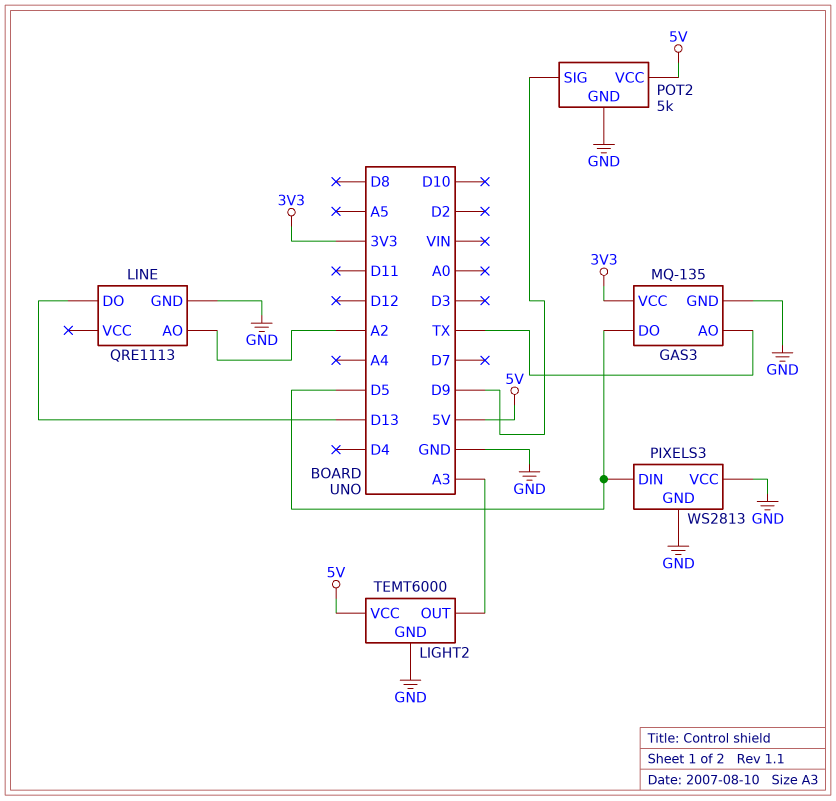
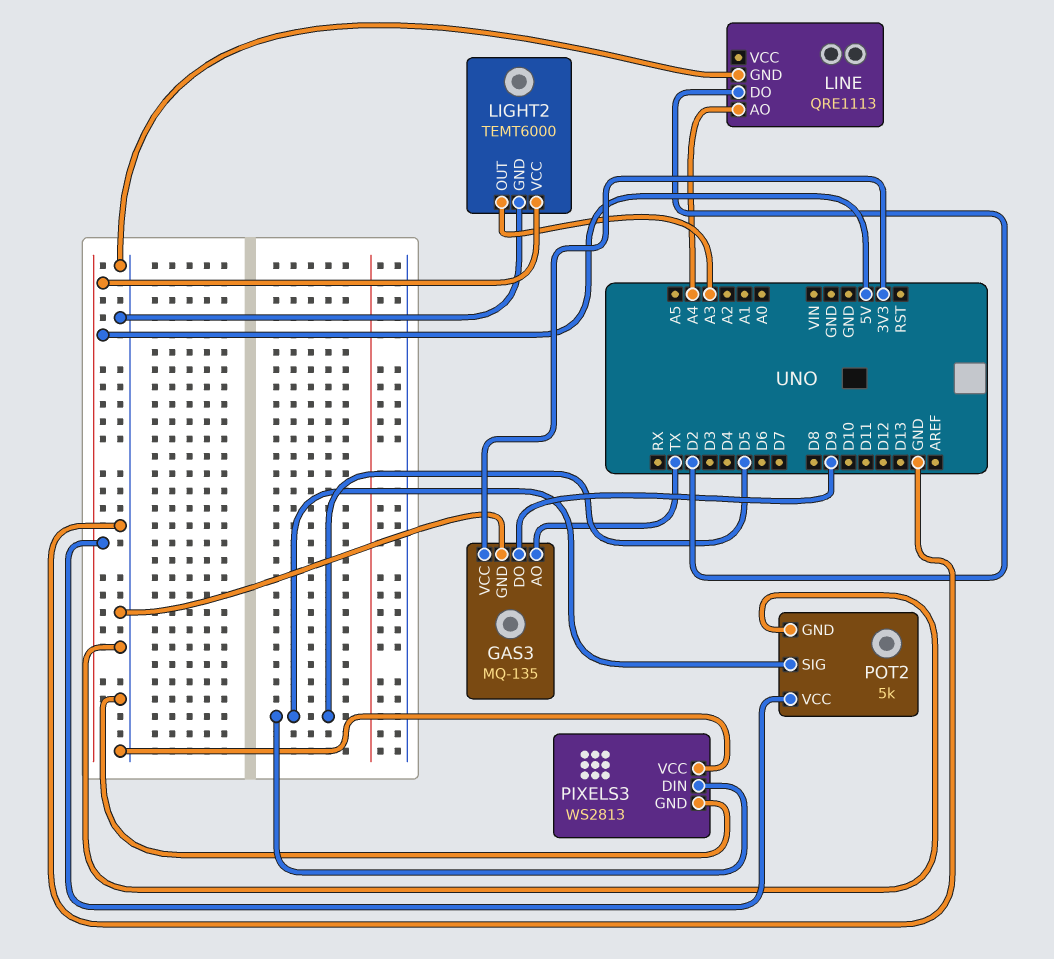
GAS3 pin DO: D5 -> D9
LINE pin AO: A2 -> A4
LINE pin DO: D13 -> D2
POT2 pin SIG: D9 -> D5

